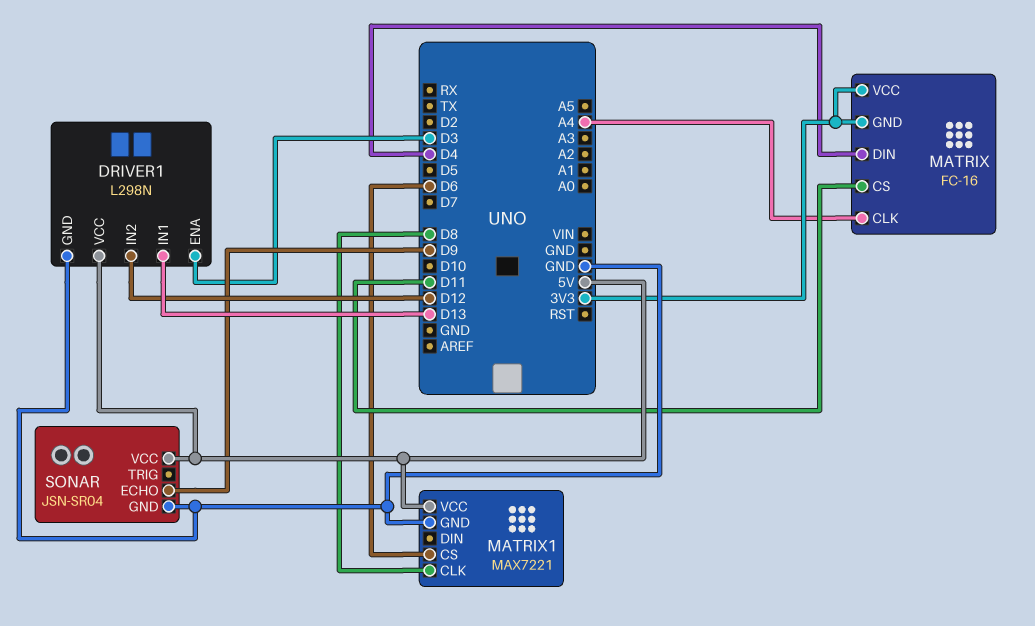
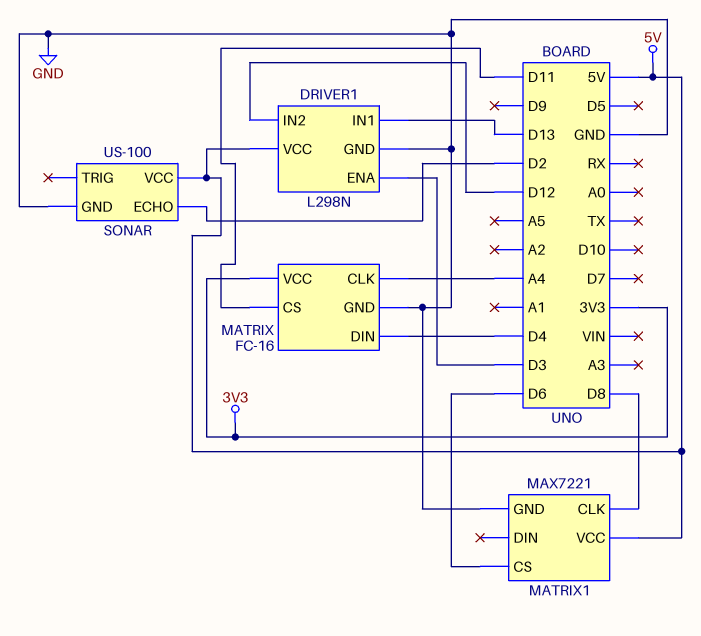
MATRIX pin GND: 3V3 -> GND
SONAR: JSN-SR04 -> US-100
SONAR pin ECHO: D9 -> D2

